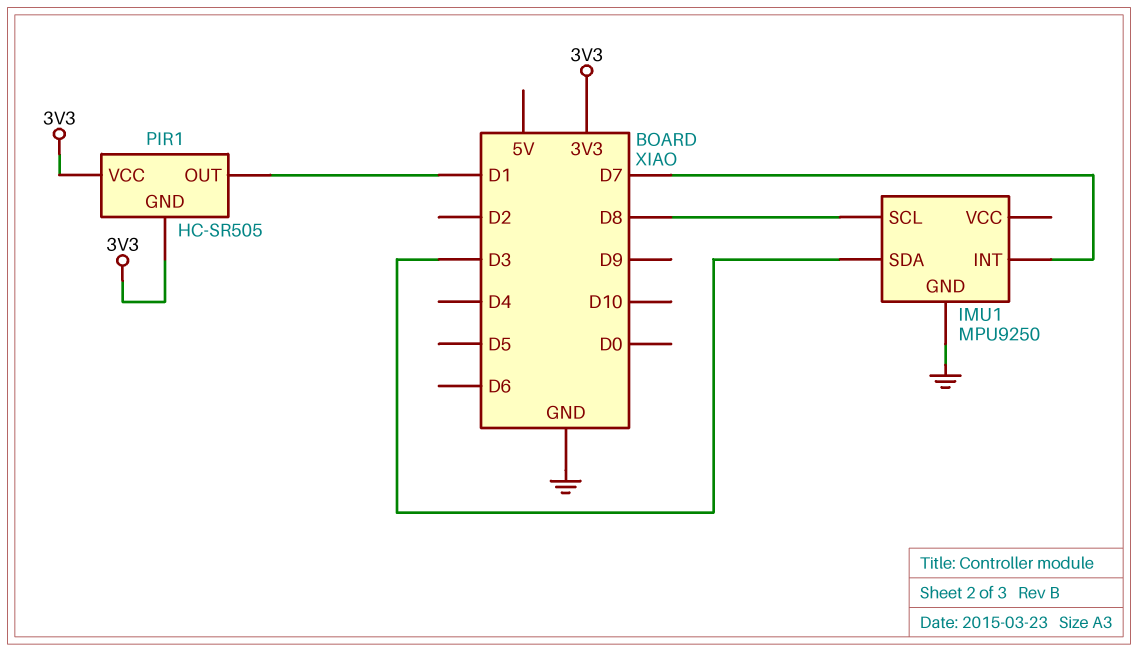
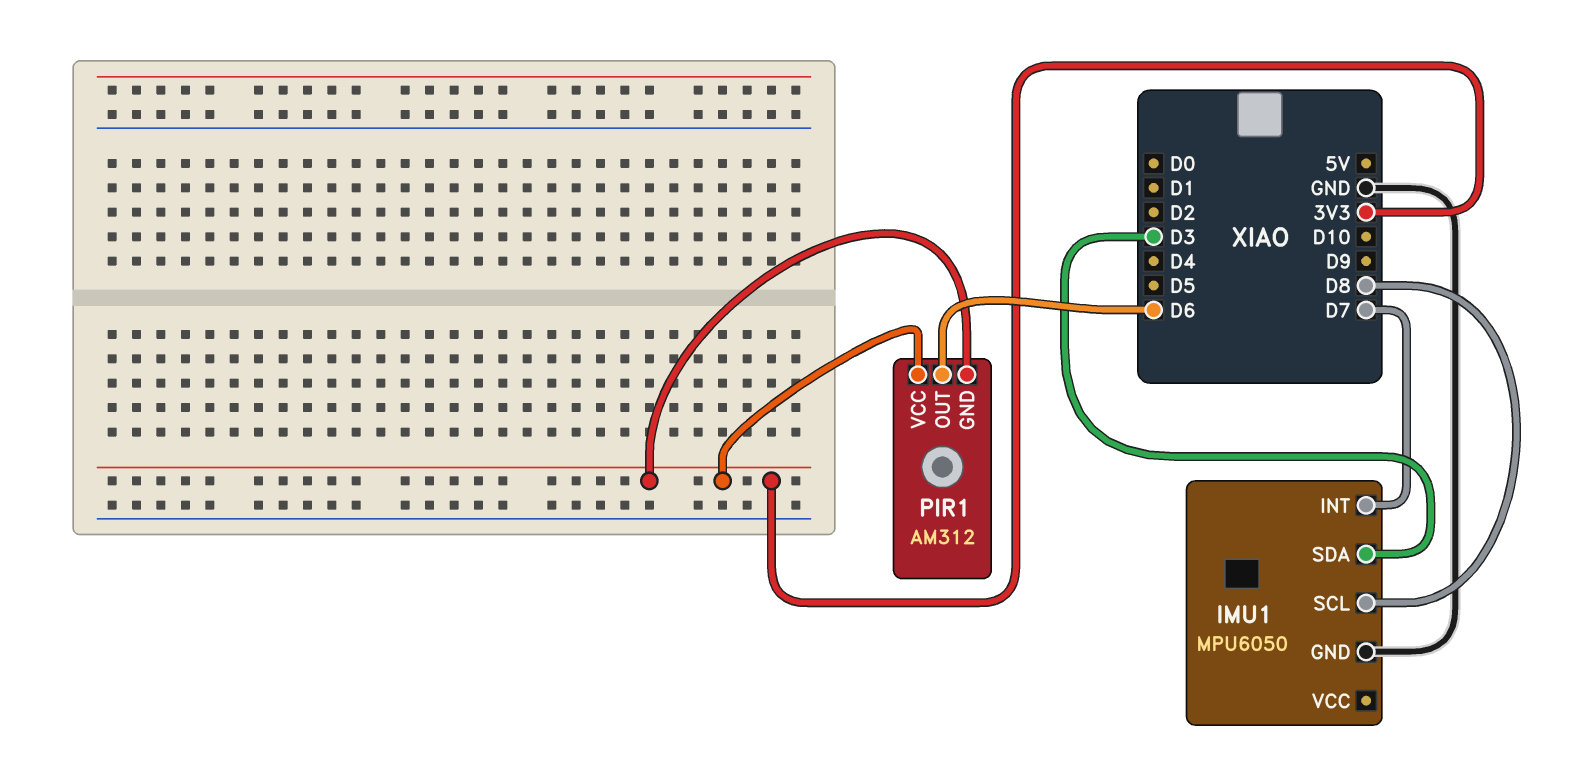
IMU1: MPU9250 -> MPU6050
PIR1: HC-SR505 -> AM312
PIR1 pin OUT: D1 -> D6

